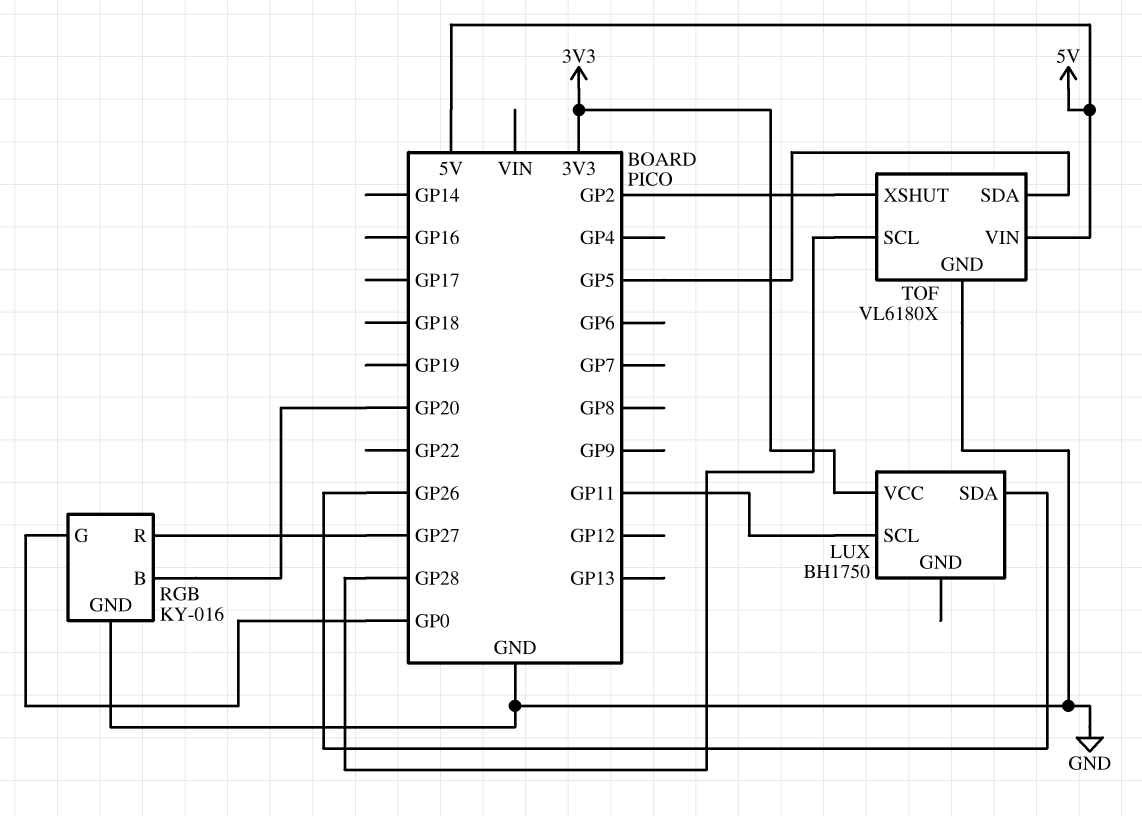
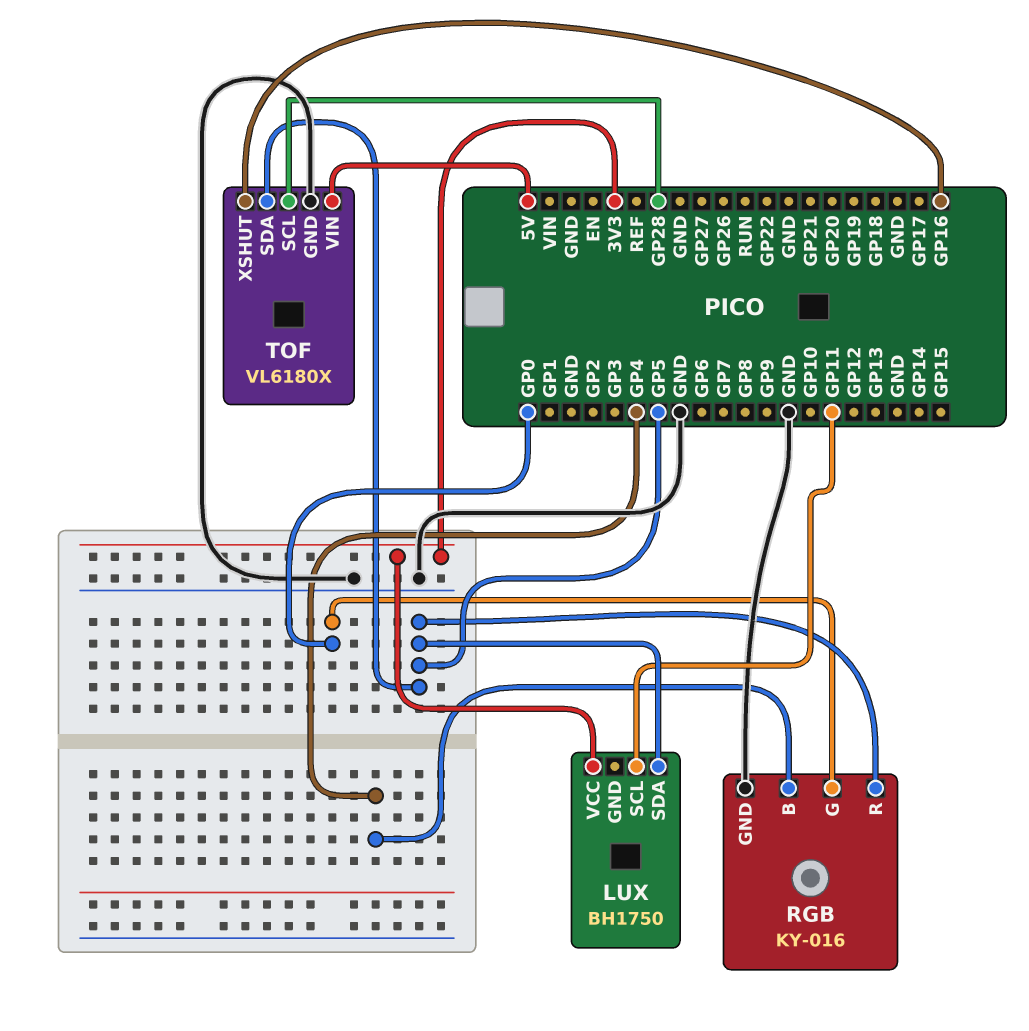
LUX pin SDA: GP26 -> GP5
RGB pin B: GP20 -> GP4
RGB pin R: GP27 -> GP5
TOF pin XSHUT: GP2 -> GP16

